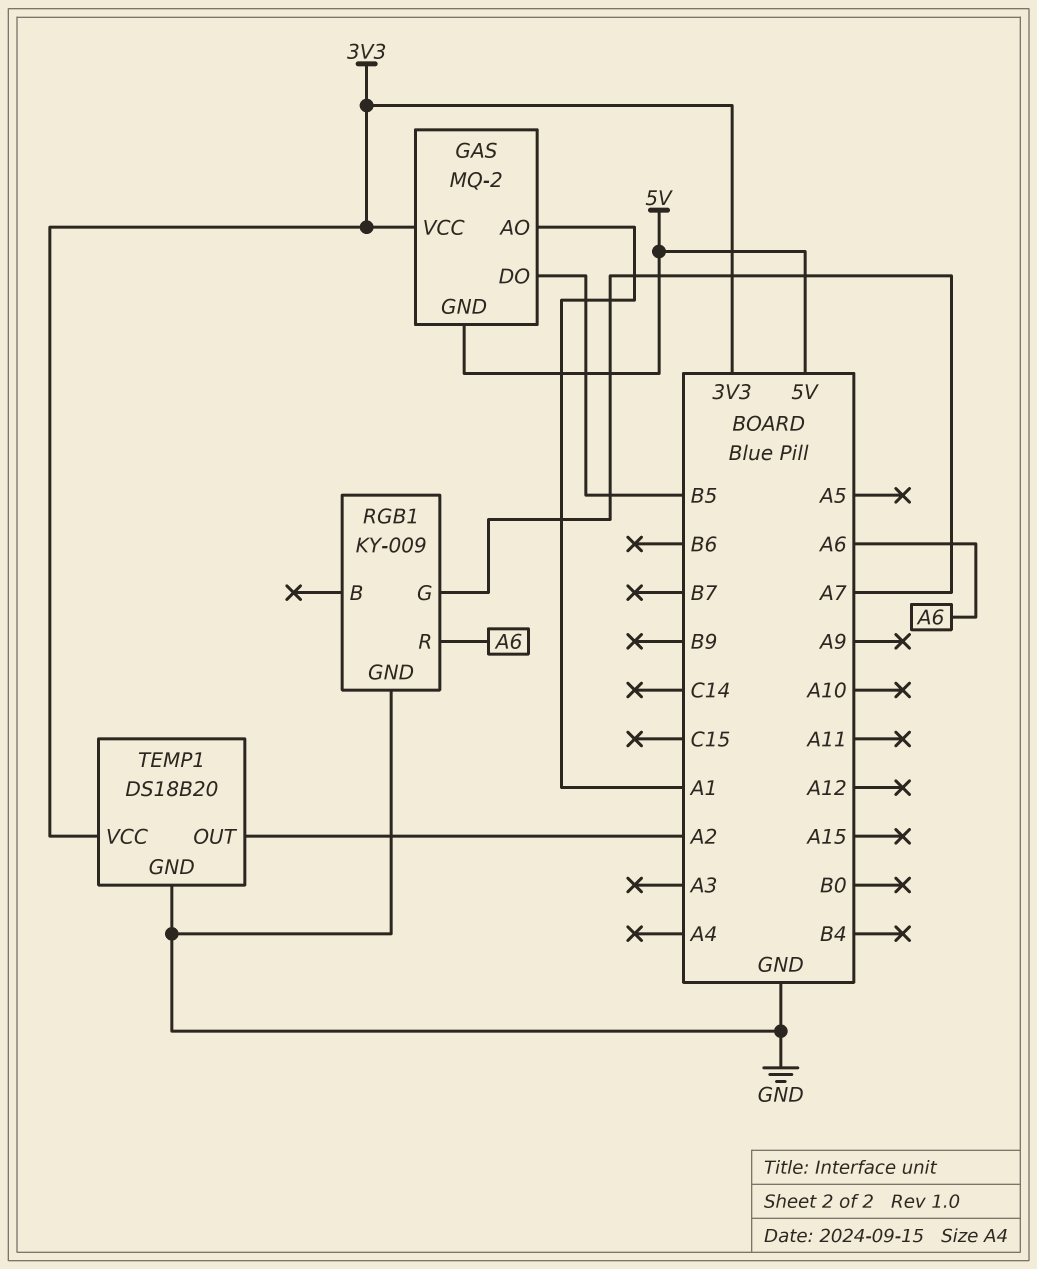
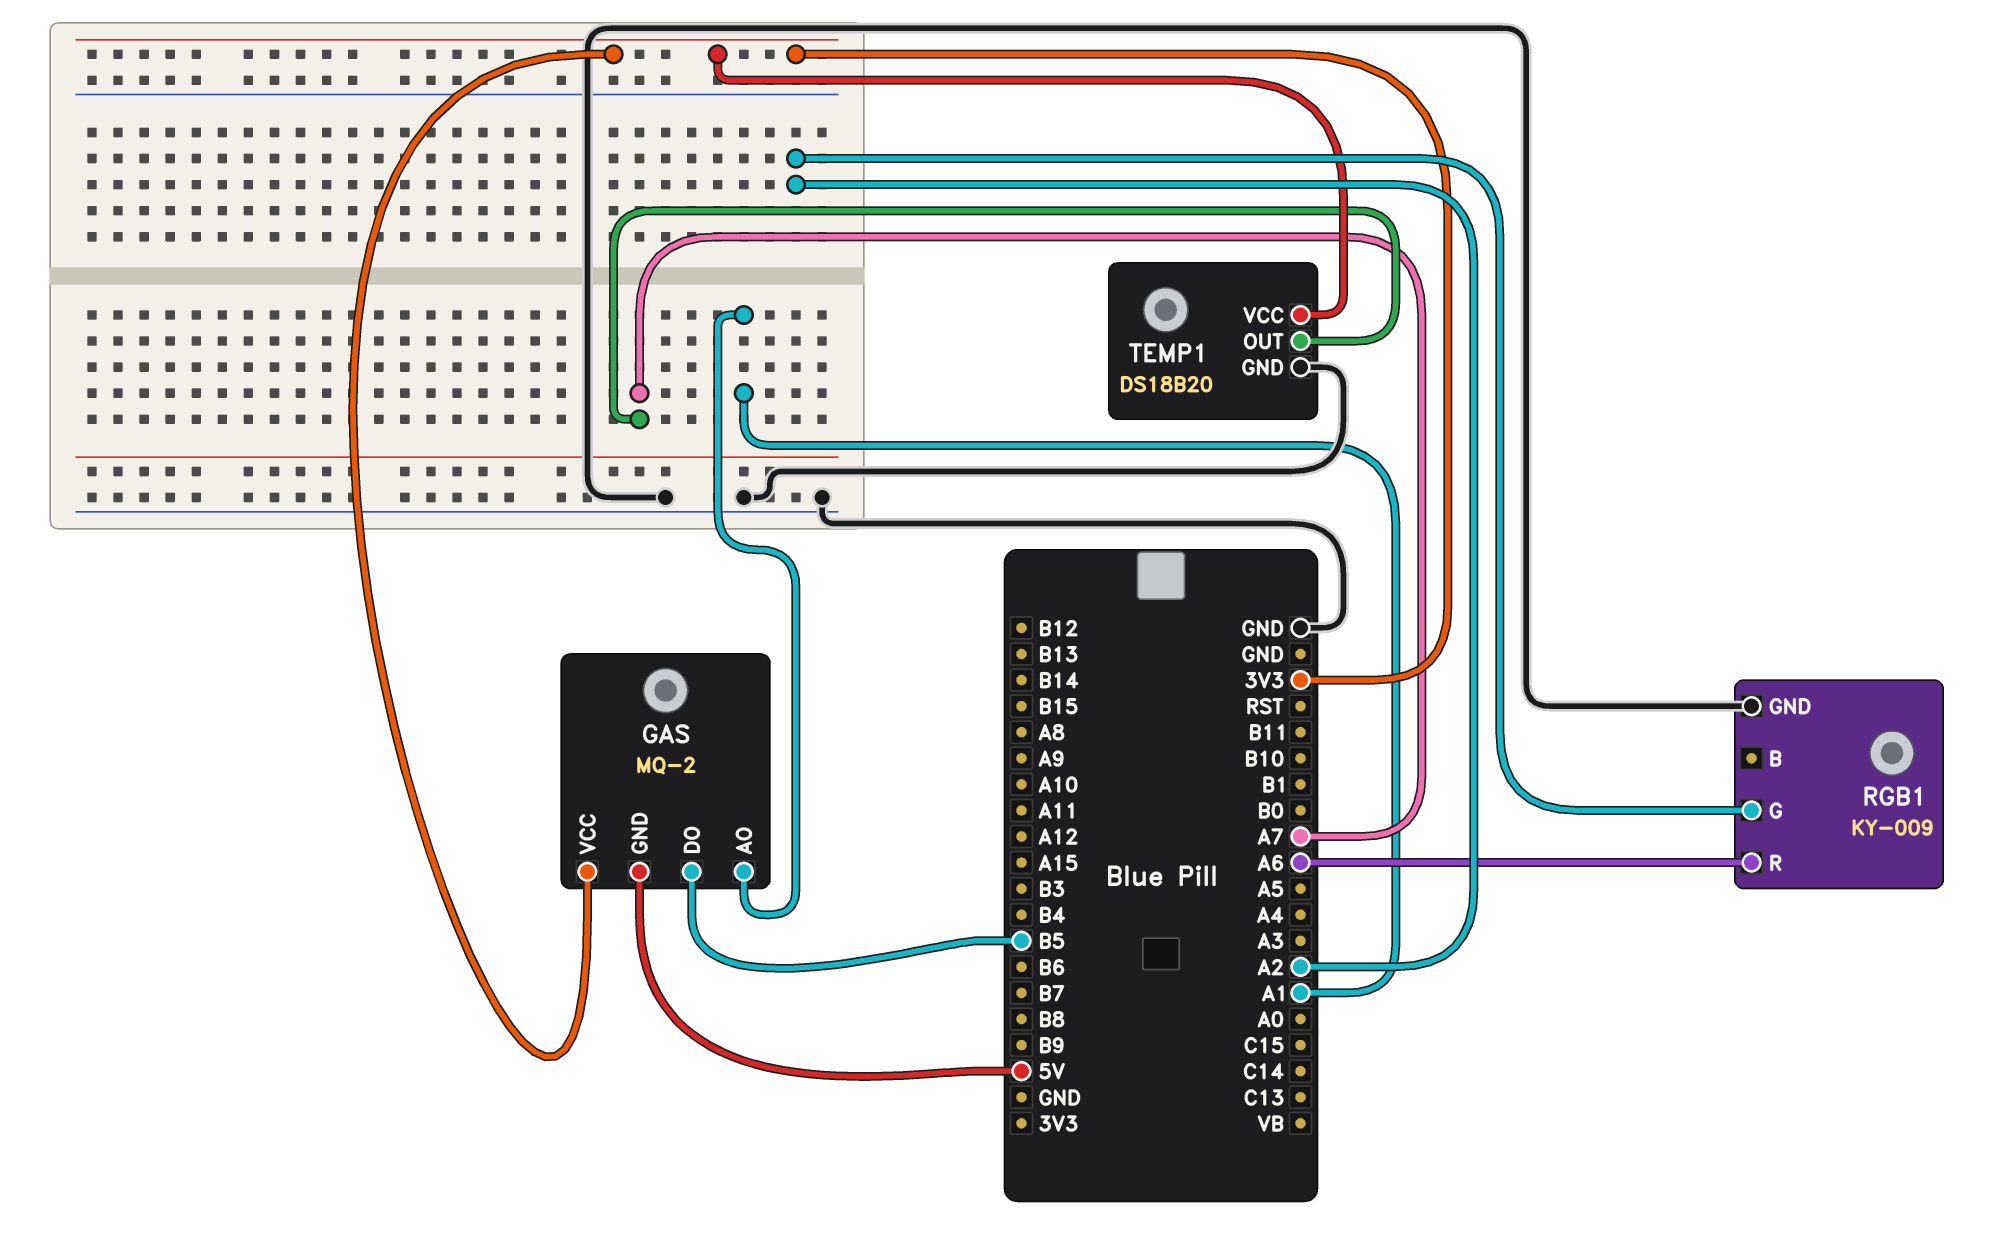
RGB1 pin G: A7 -> A2
TEMP1 pin OUT: A2 -> A7

